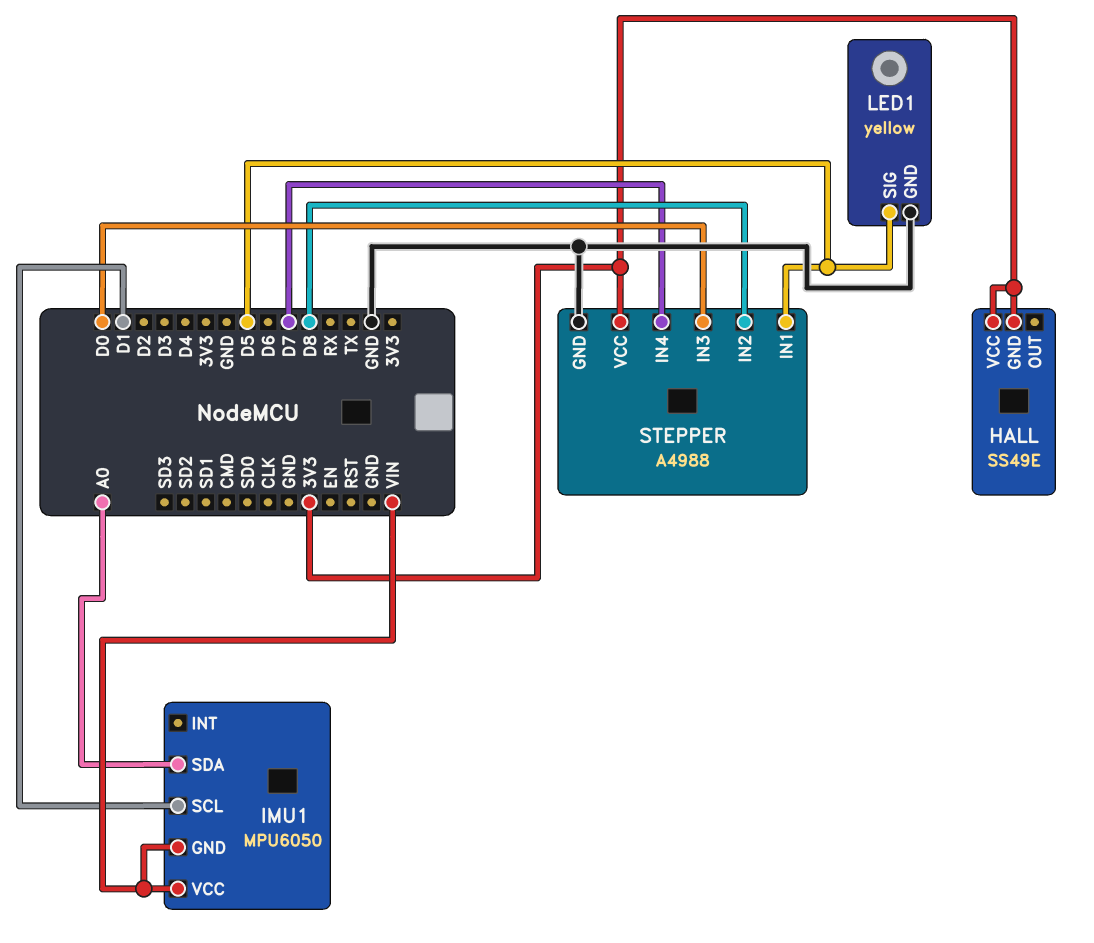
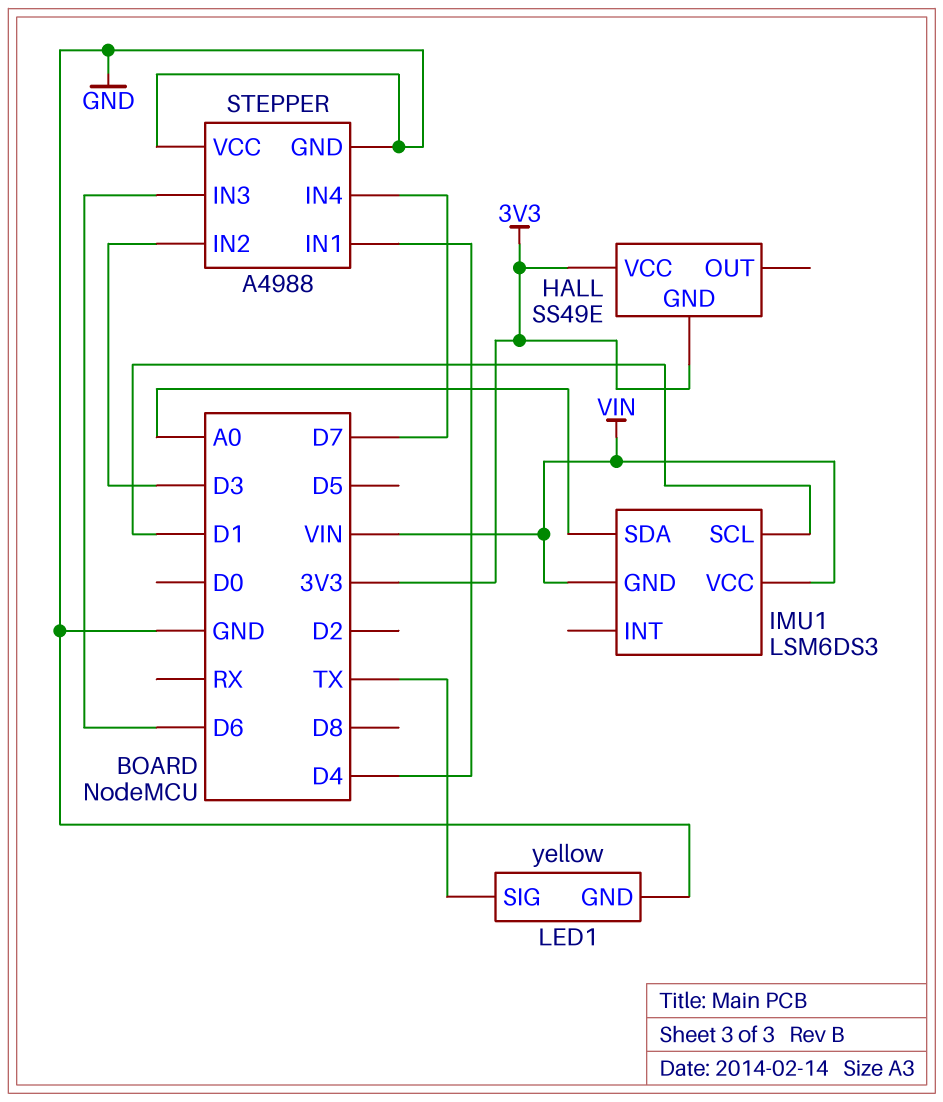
IMU1: MPU6050 -> LSM6DS3
LED1 pin SIG: D5 -> TX
STEPPER pin IN1: D5 -> D4
STEPPER pin IN2: D8 -> D3
STEPPER pin IN3: D0 -> D6
STEPPER pin VCC: 3V3 -> GND

